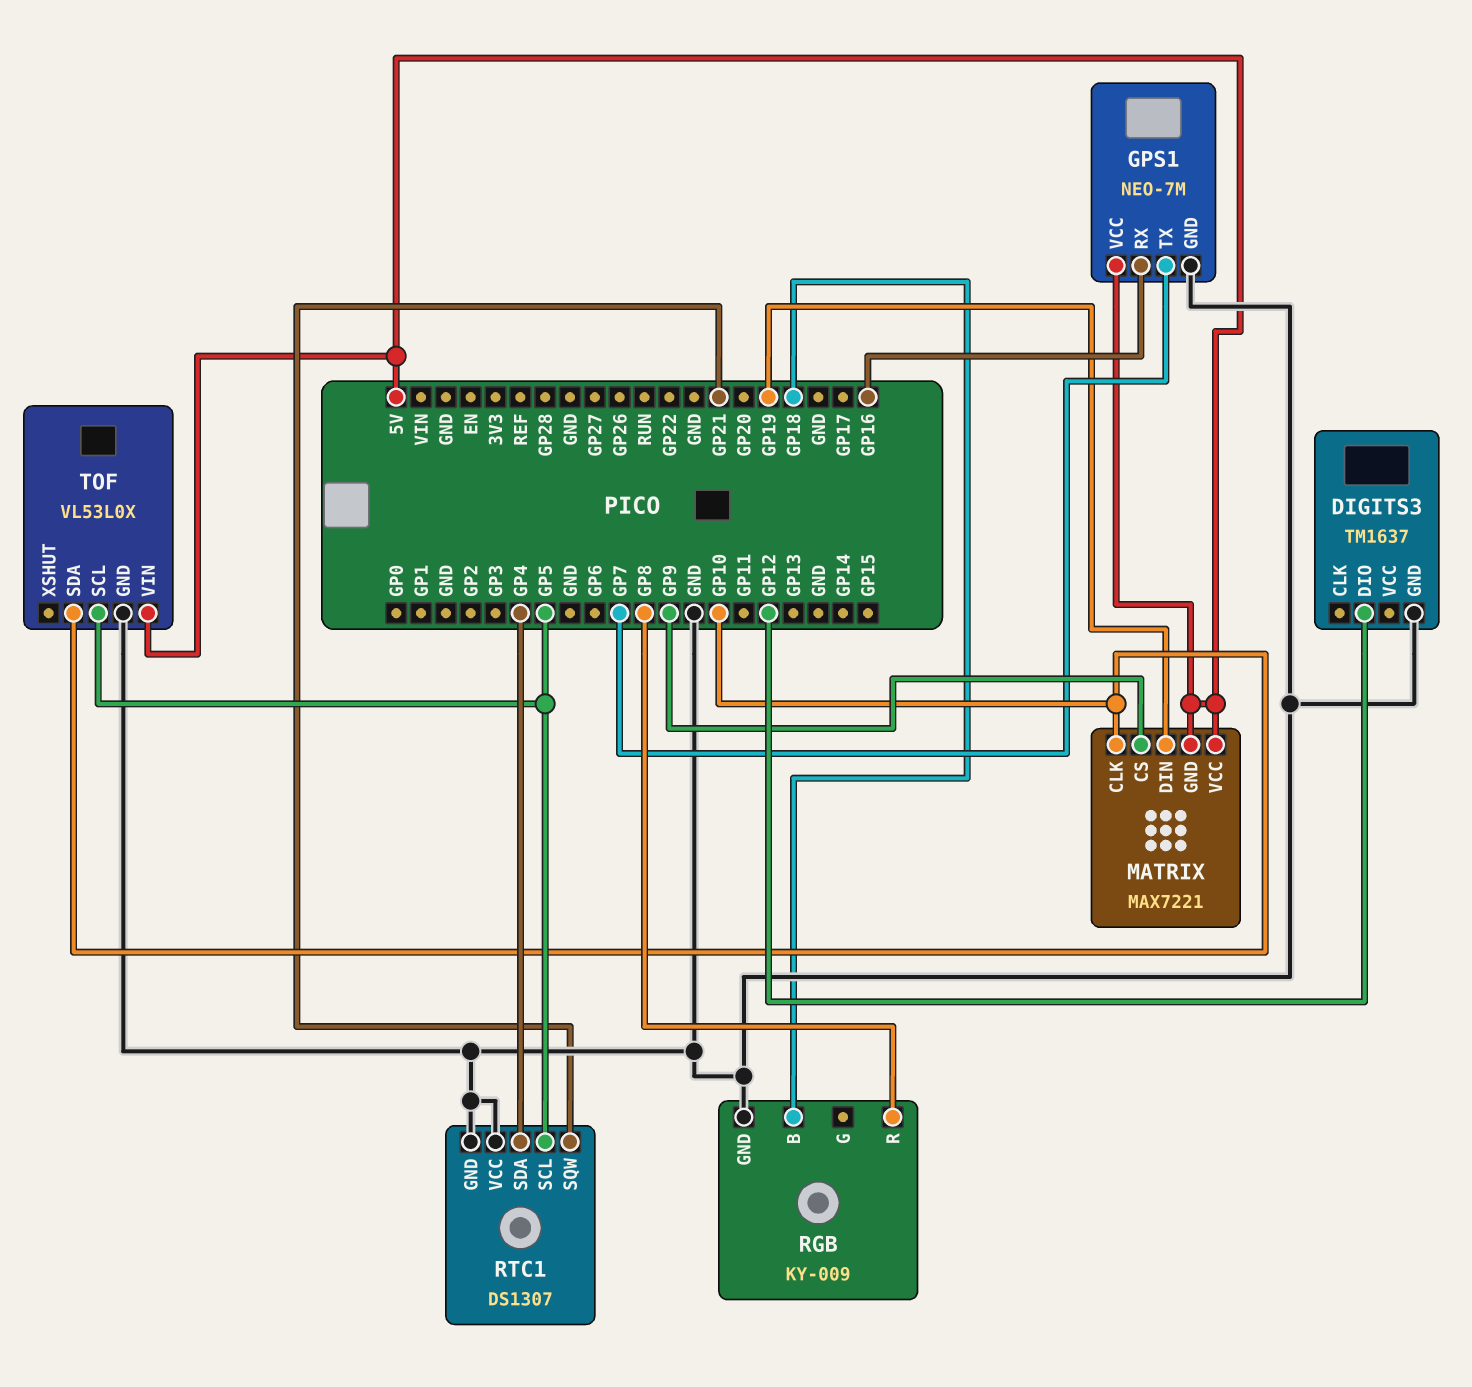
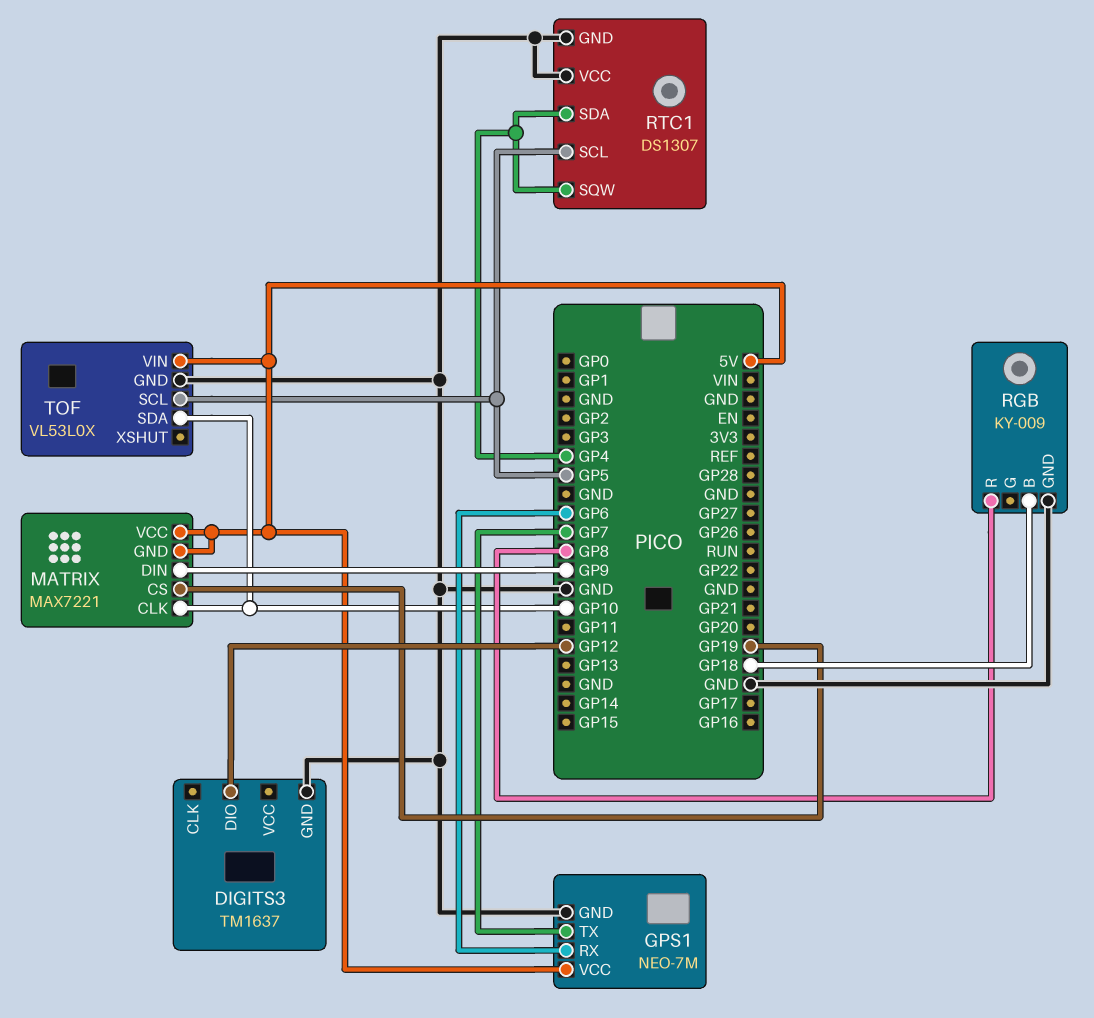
GPS1 pin RX: GP16 -> GP6
MATRIX pin CS: GP9 -> GP19
MATRIX pin DIN: GP19 -> GP9
RTC1 pin SQW: GP21 -> GP4

